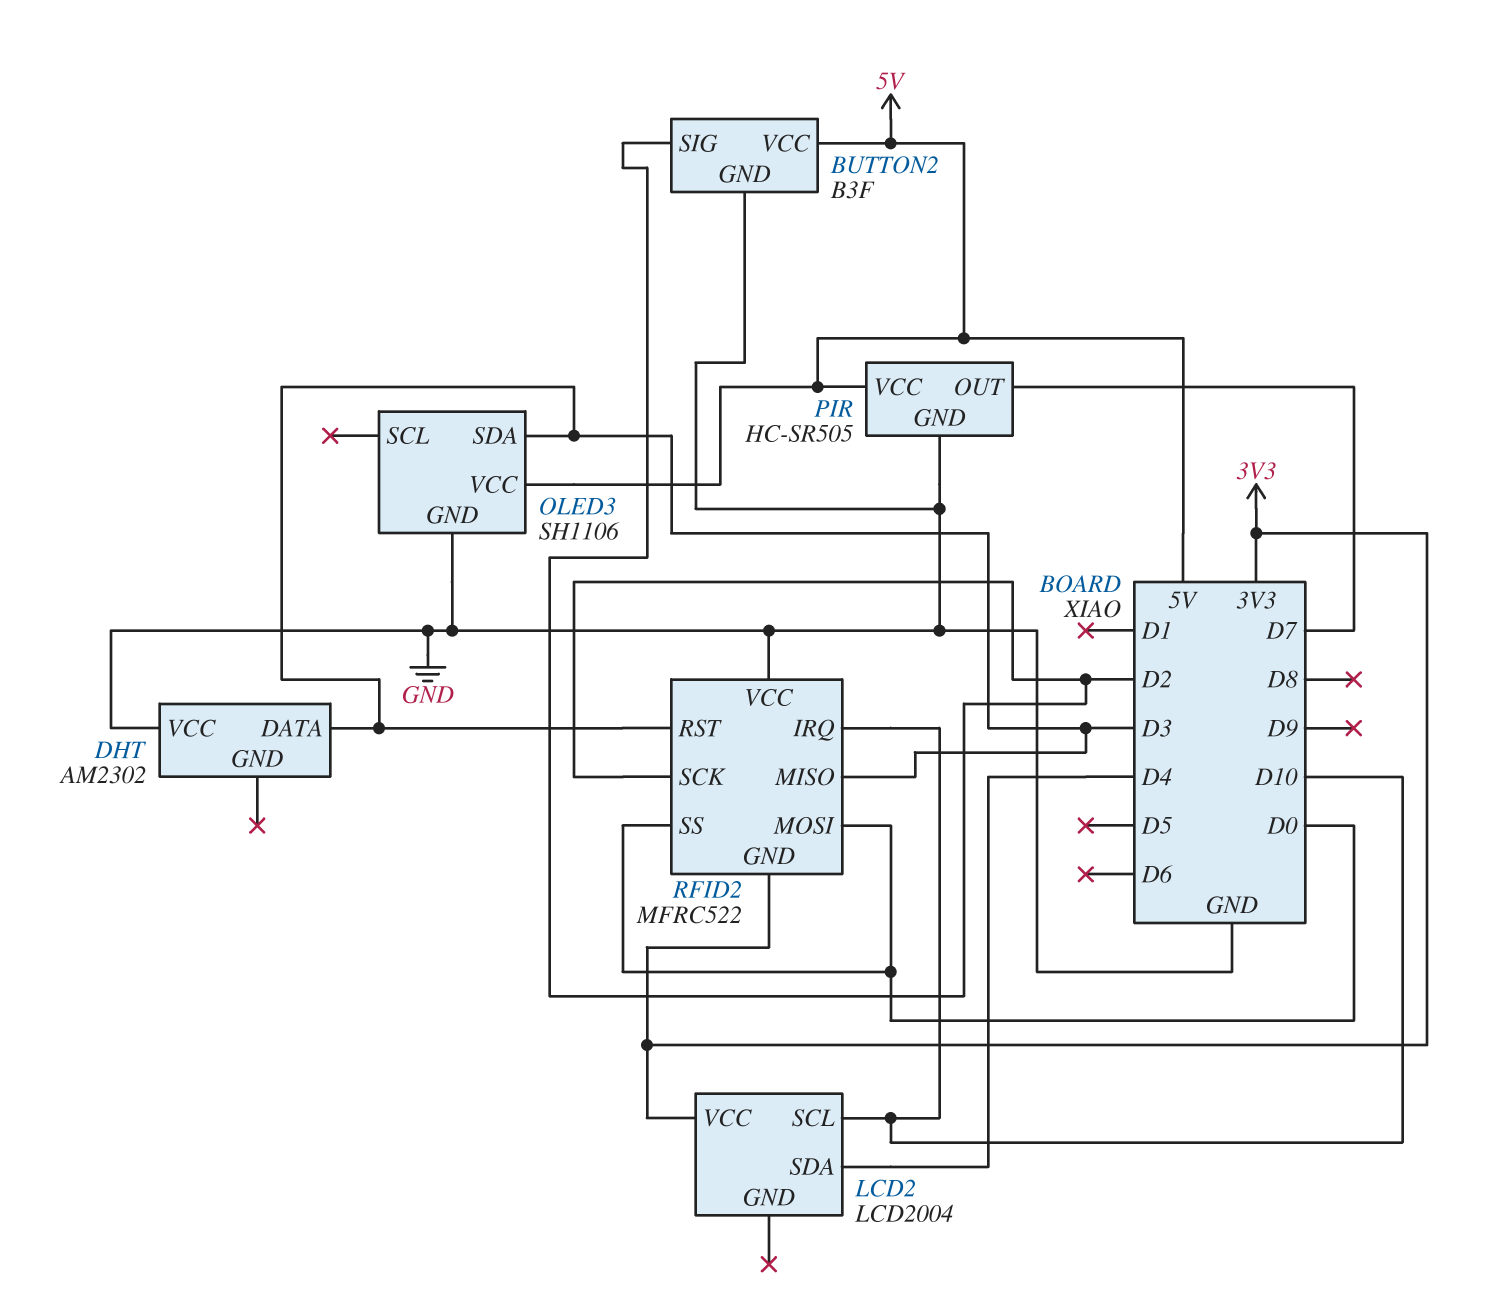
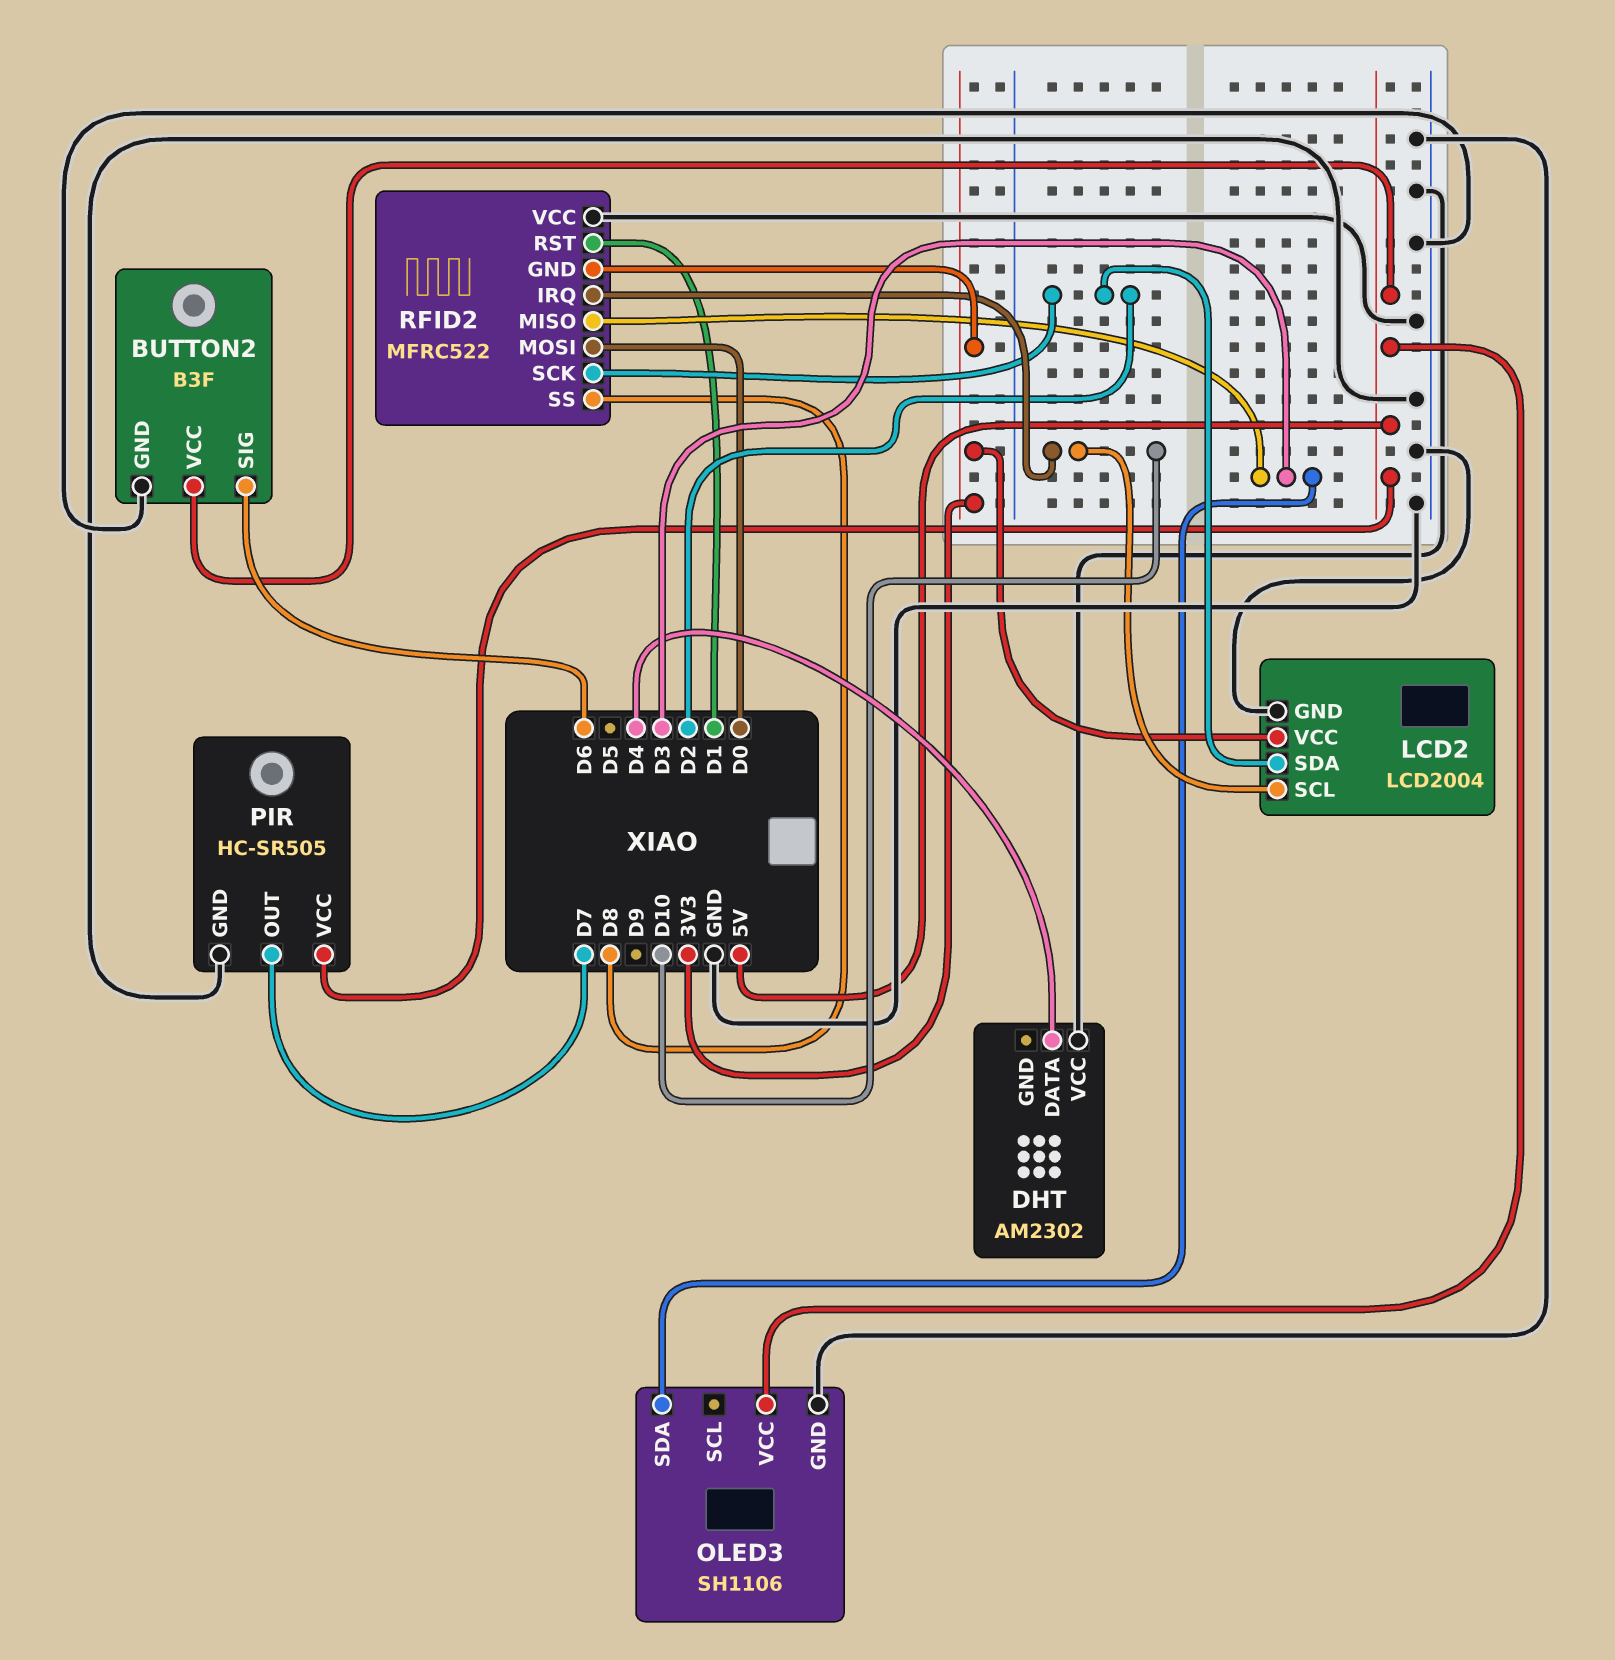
BUTTON2 pin SIG: D2 -> D6
DHT pin DATA: D3 -> D4
LCD2 pin GND: none -> GND
LCD2 pin SDA: D4 -> D2
RFID2 pin RST: D3 -> D1
RFID2 pin SS: D0 -> D8

